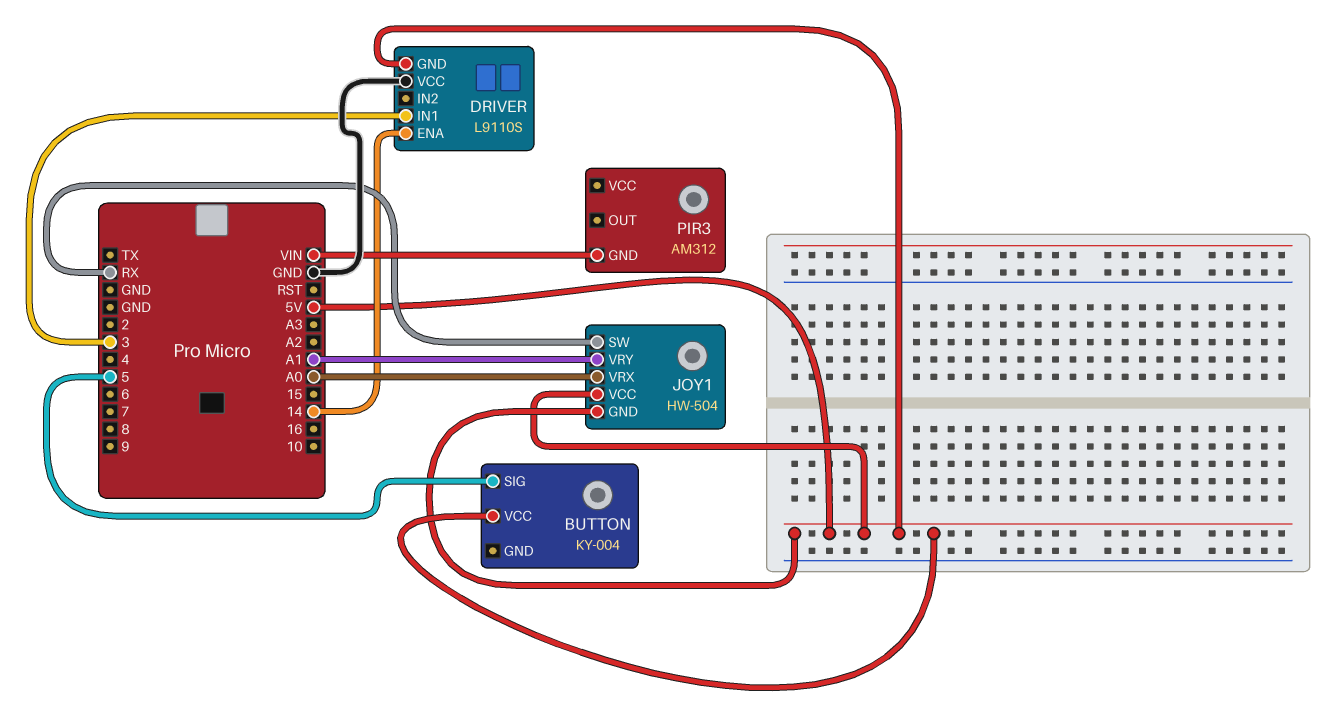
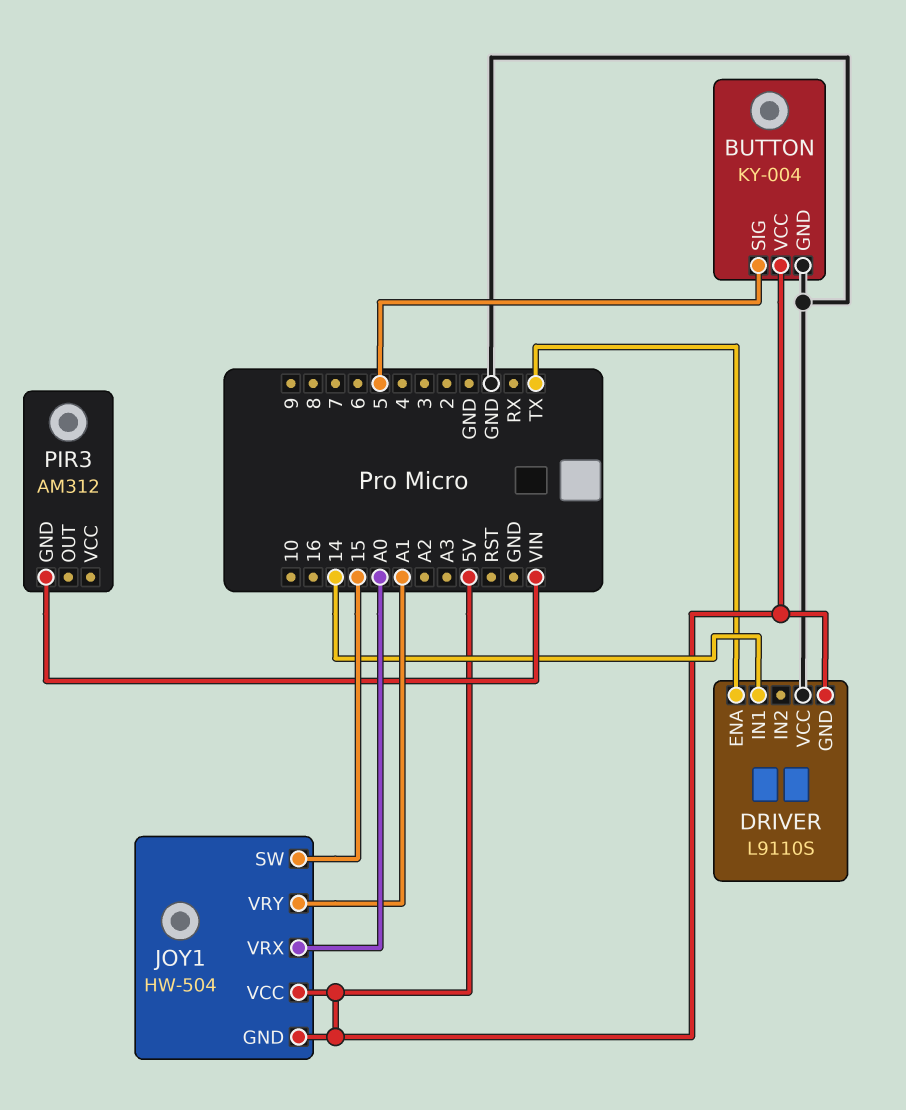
BUTTON pin GND: none -> GND
DRIVER pin ENA: 14 -> TX
DRIVER pin IN1: 3 -> 14
JOY1 pin SW: RX -> 15

